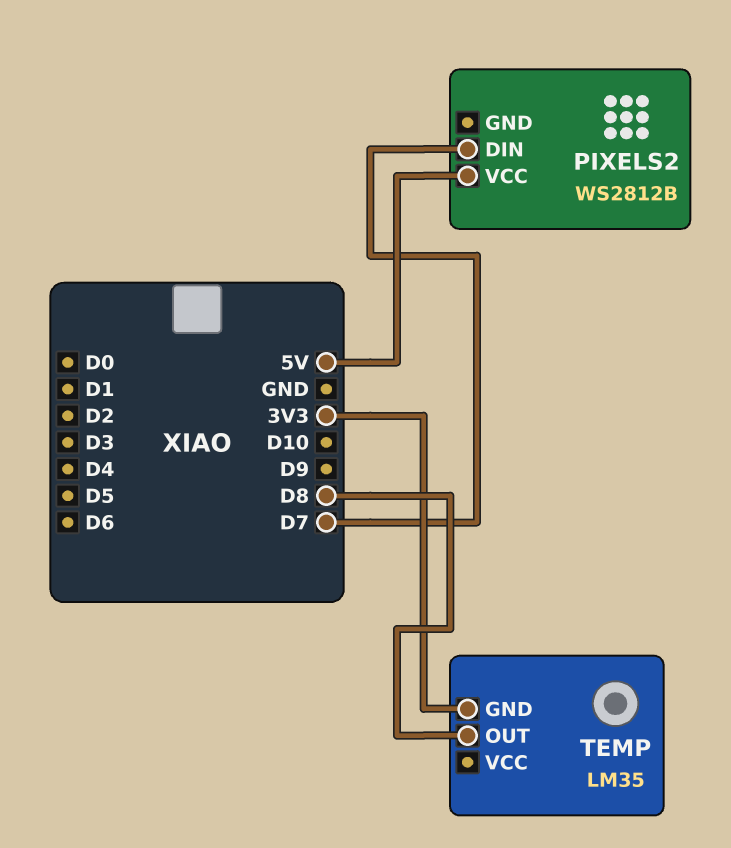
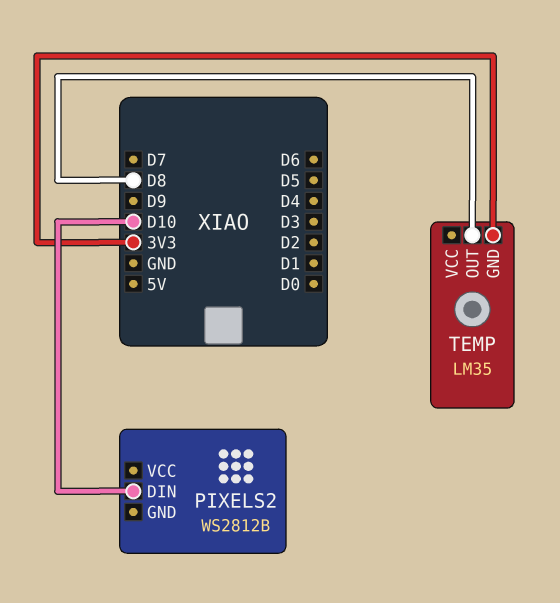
PIXELS2 pin DIN: D7 -> D10
PIXELS2 pin VCC: 5V -> none

